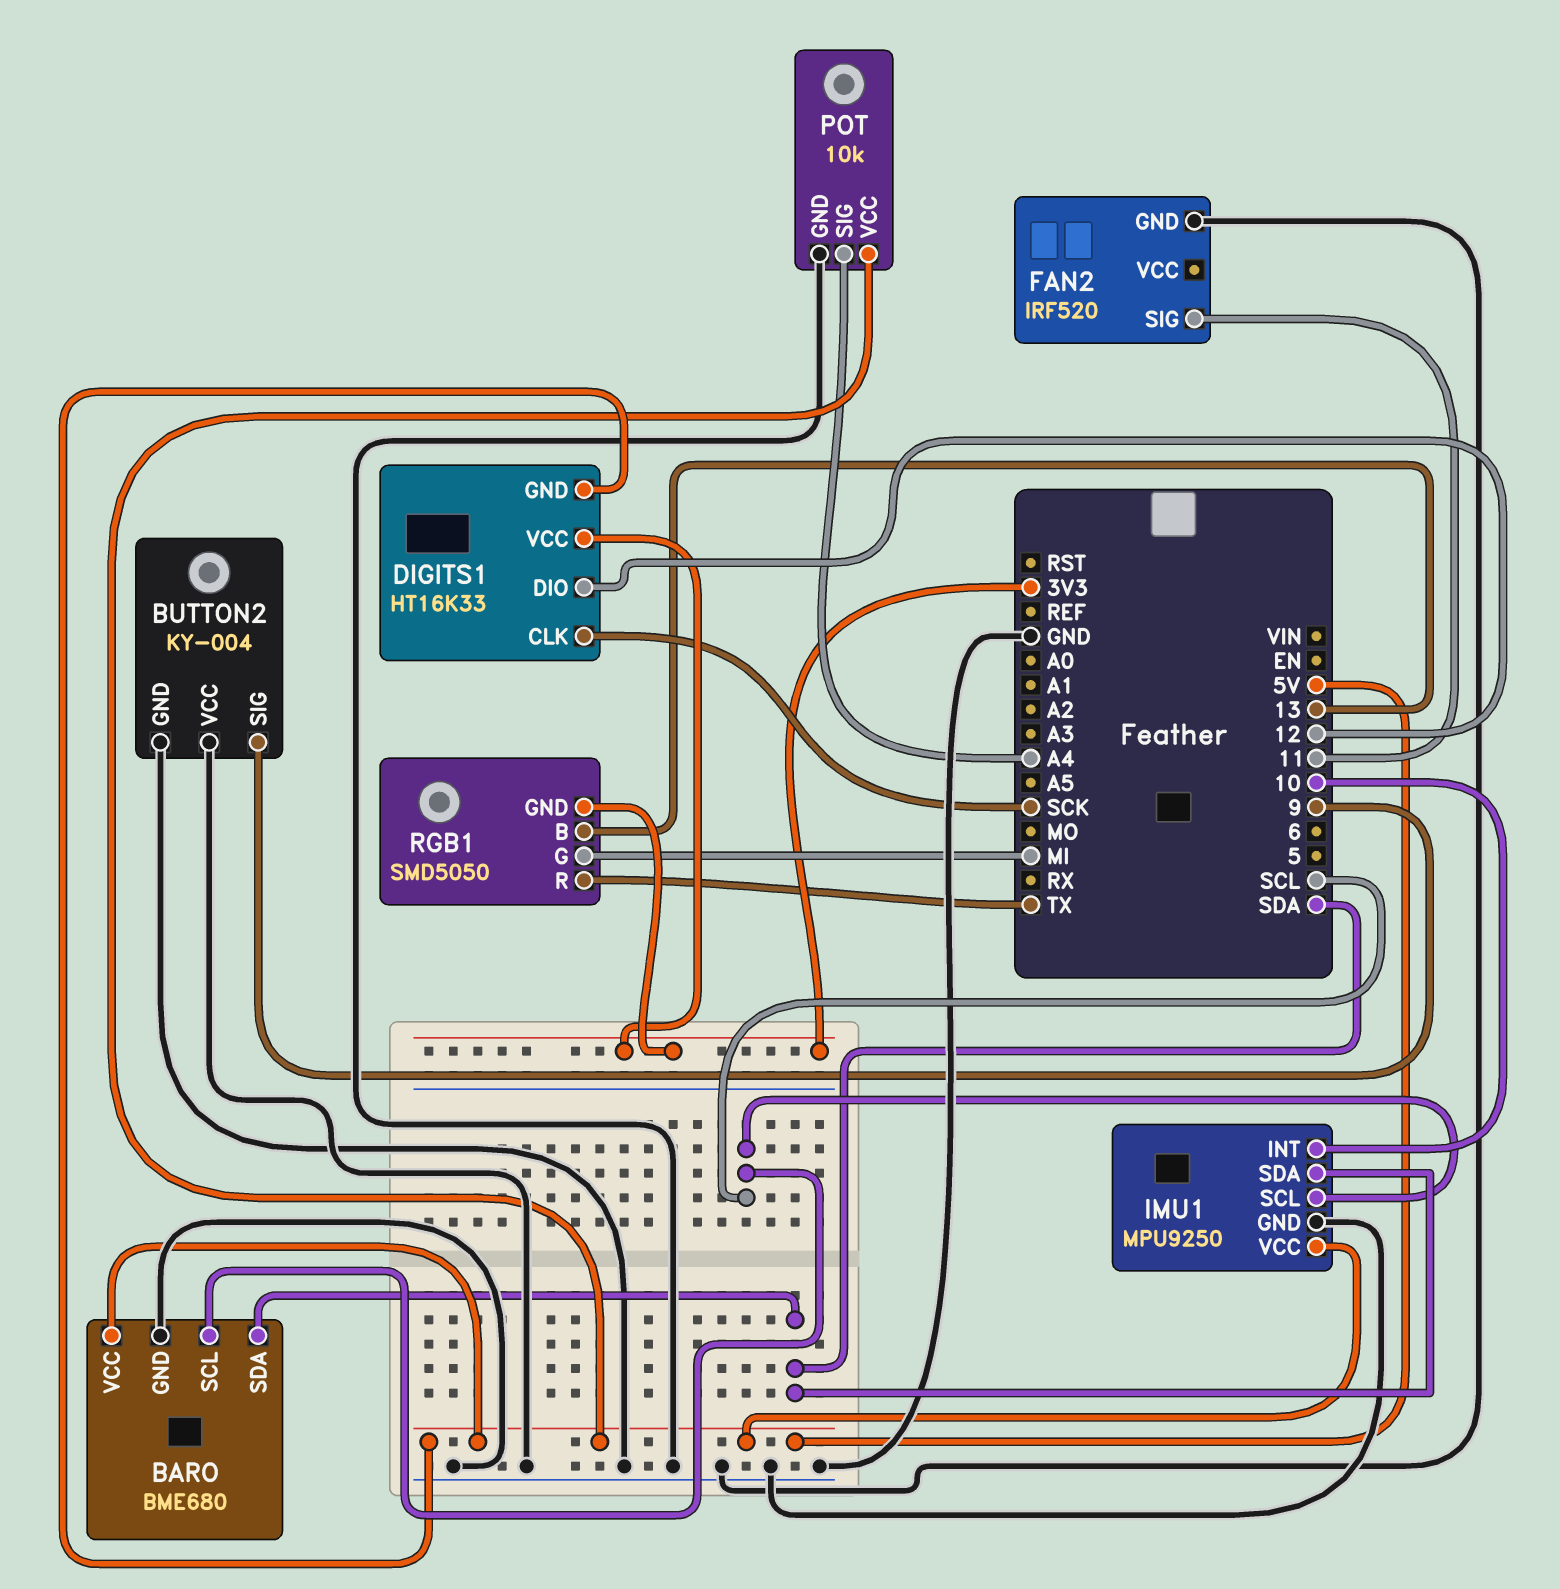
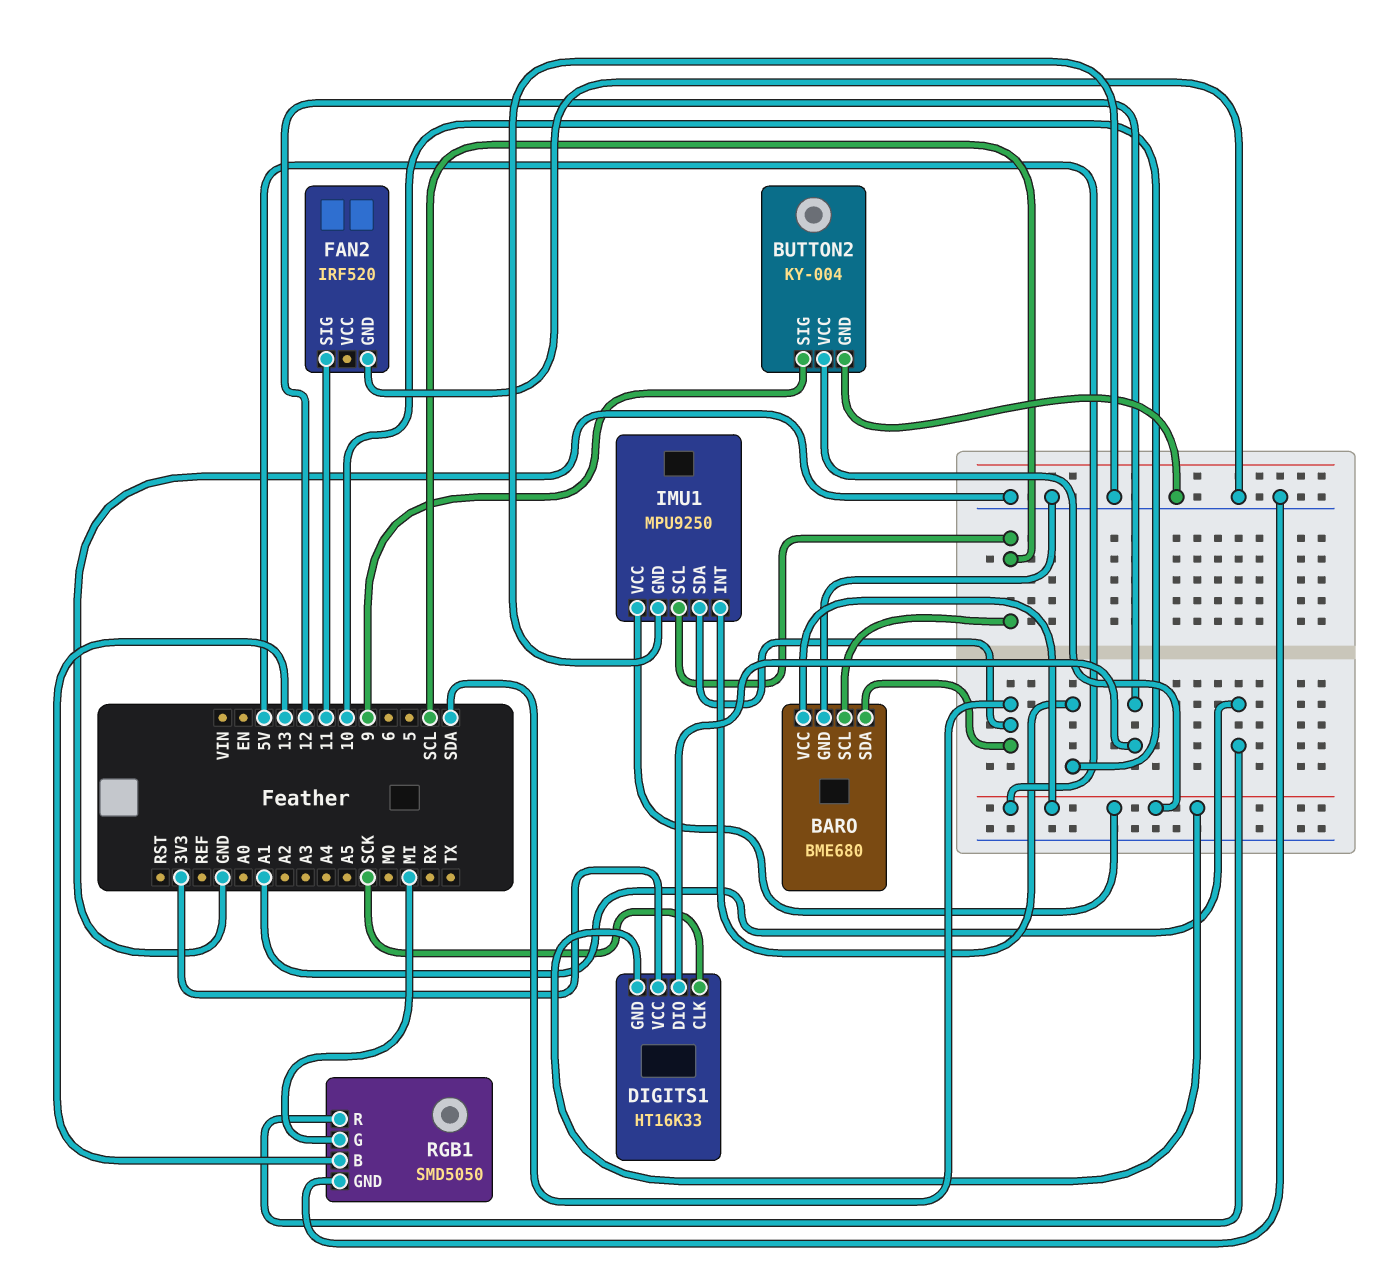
BUTTON2 pin VCC: GND -> 5V
POT: 10k -> none
POT pin GND: GND -> none
POT pin SIG: A4 -> none
POT pin VCC: 5V -> none
RGB1 pin GND: 3V3 -> GND
RGB1 pin R: TX -> A1

